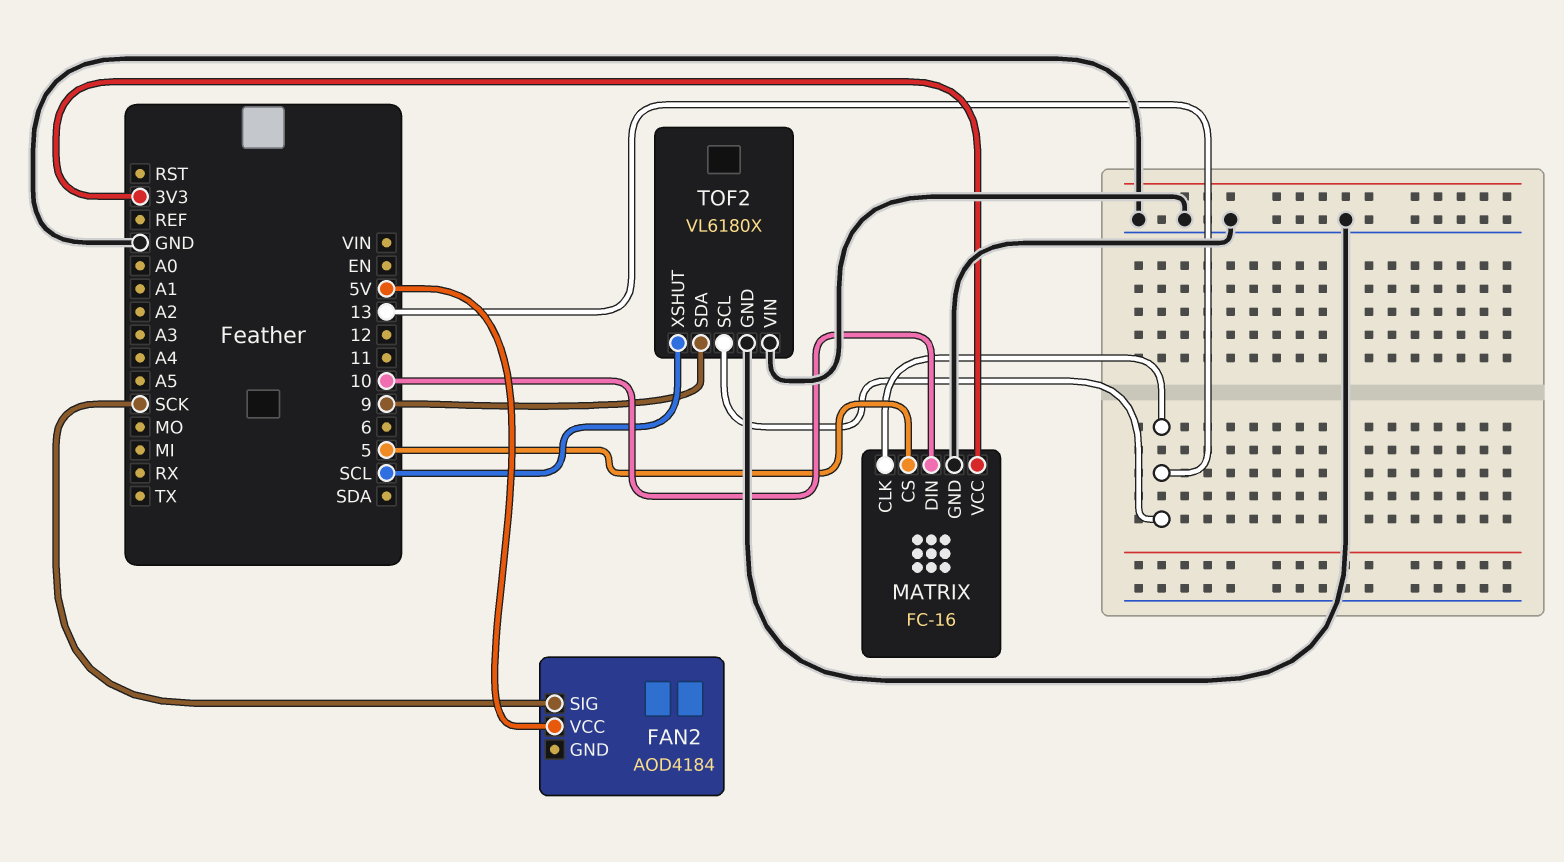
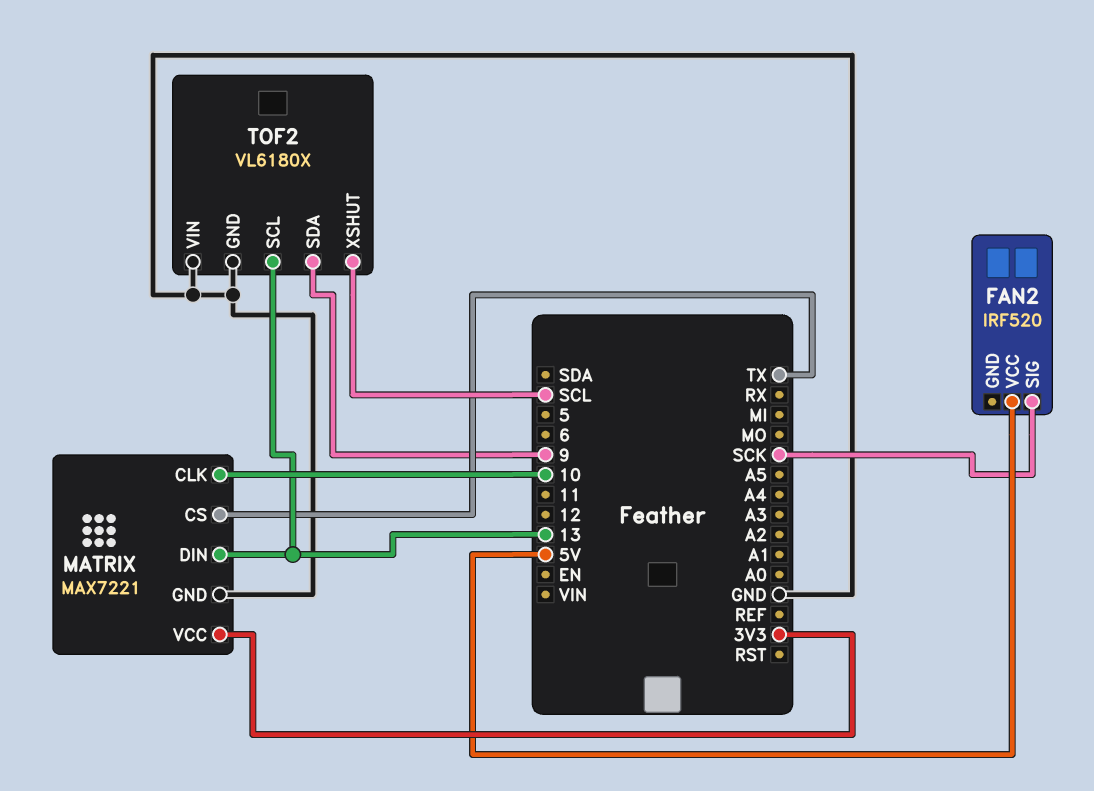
FAN2: AOD4184 -> IRF520
MATRIX: FC-16 -> MAX7221
MATRIX pin CLK: 13 -> 10
MATRIX pin CS: 5 -> TX
MATRIX pin DIN: 10 -> 13

